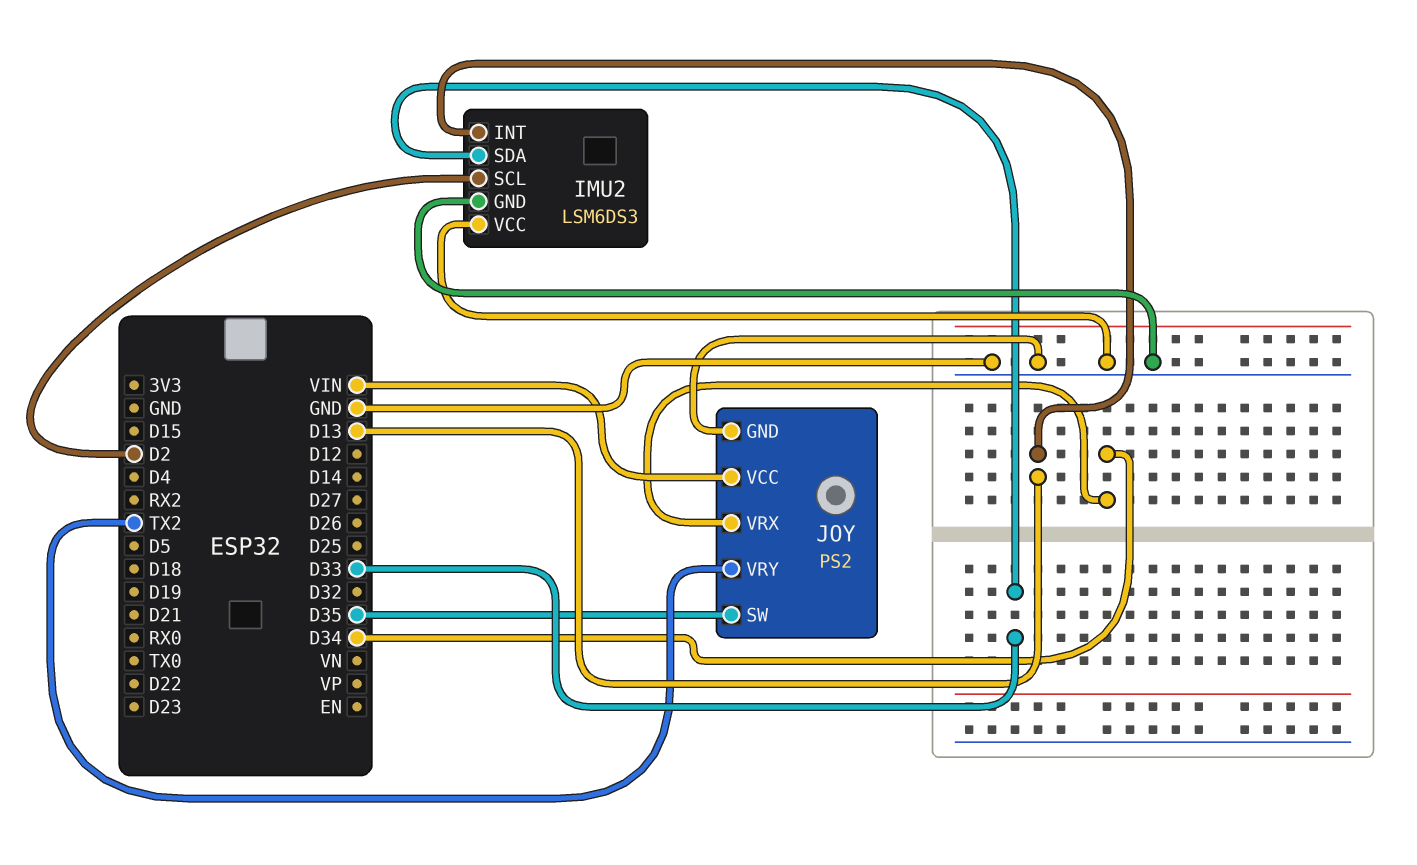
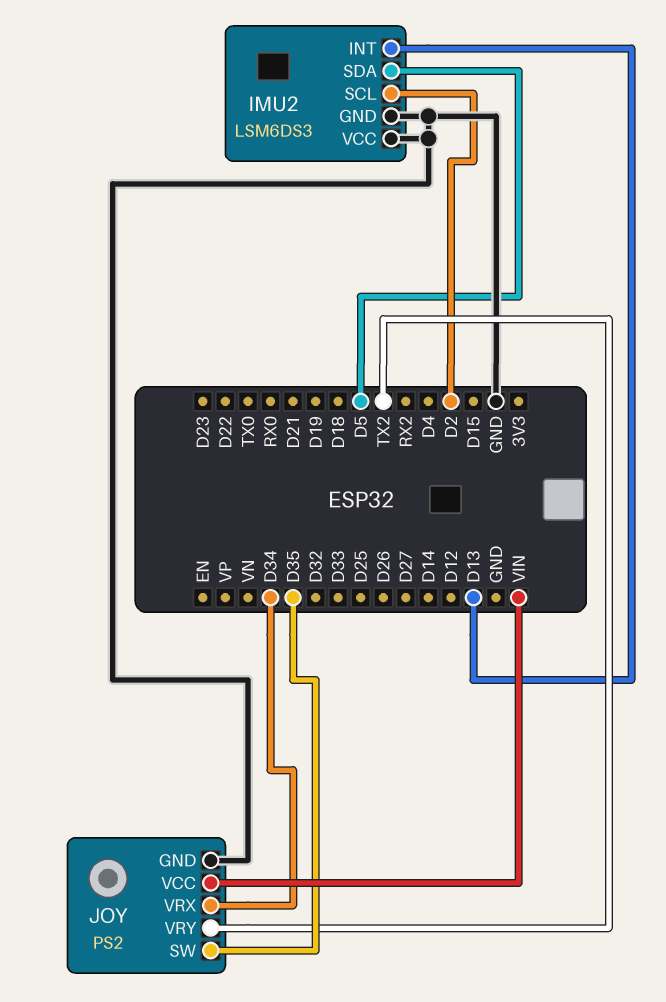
IMU2 pin SDA: D33 -> D5

